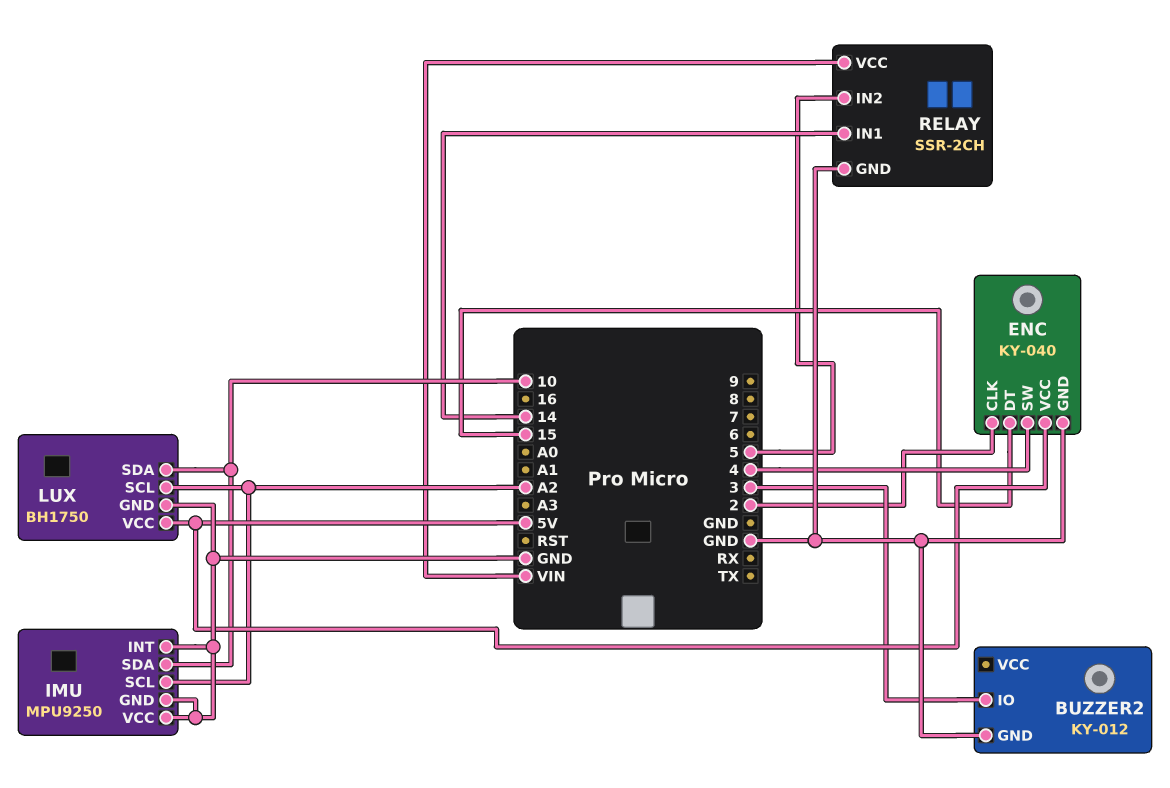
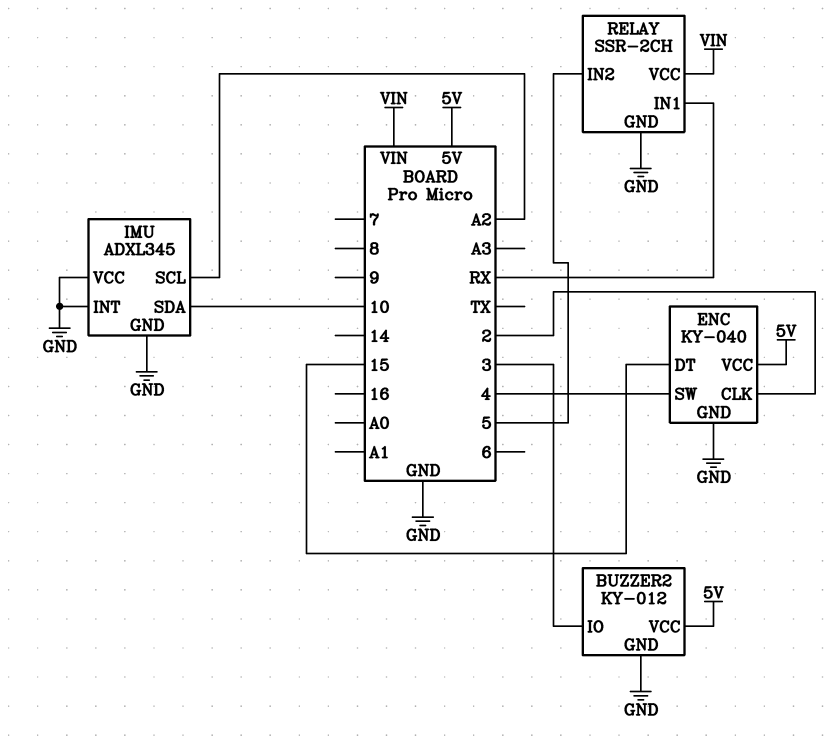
BUZZER2 pin VCC: none -> 5V
IMU: MPU9250 -> ADXL345
LUX: BH1750 -> none
LUX pin GND: GND -> none
LUX pin SCL: A2 -> none
LUX pin SDA: 10 -> none
LUX pin VCC: 5V -> none
RELAY pin IN1: 14 -> RX

